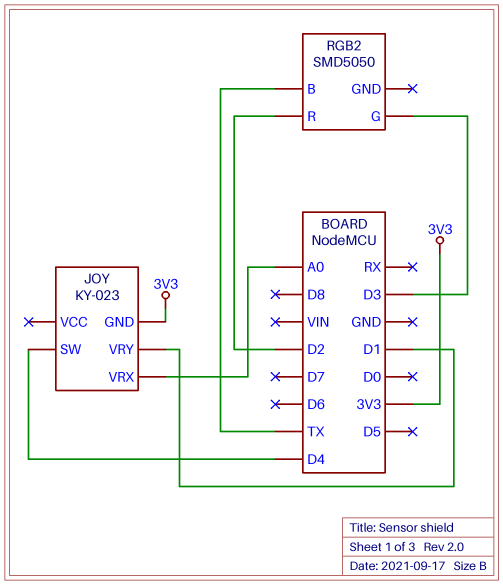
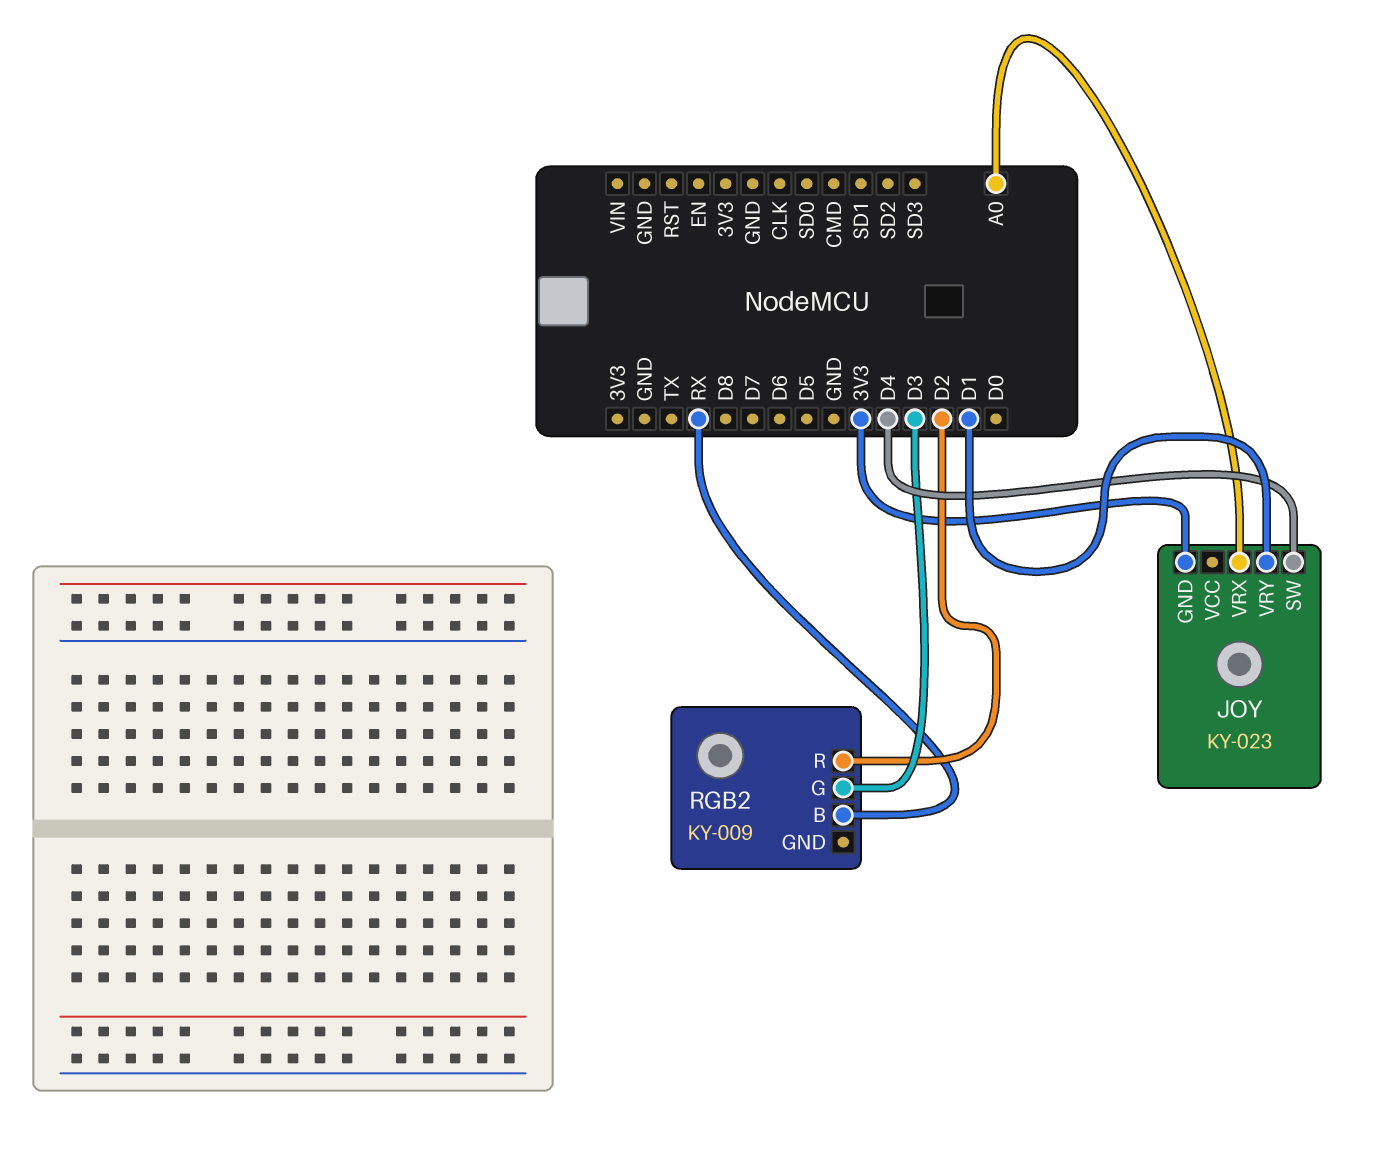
RGB2: SMD5050 -> KY-009
RGB2 pin B: TX -> RX

